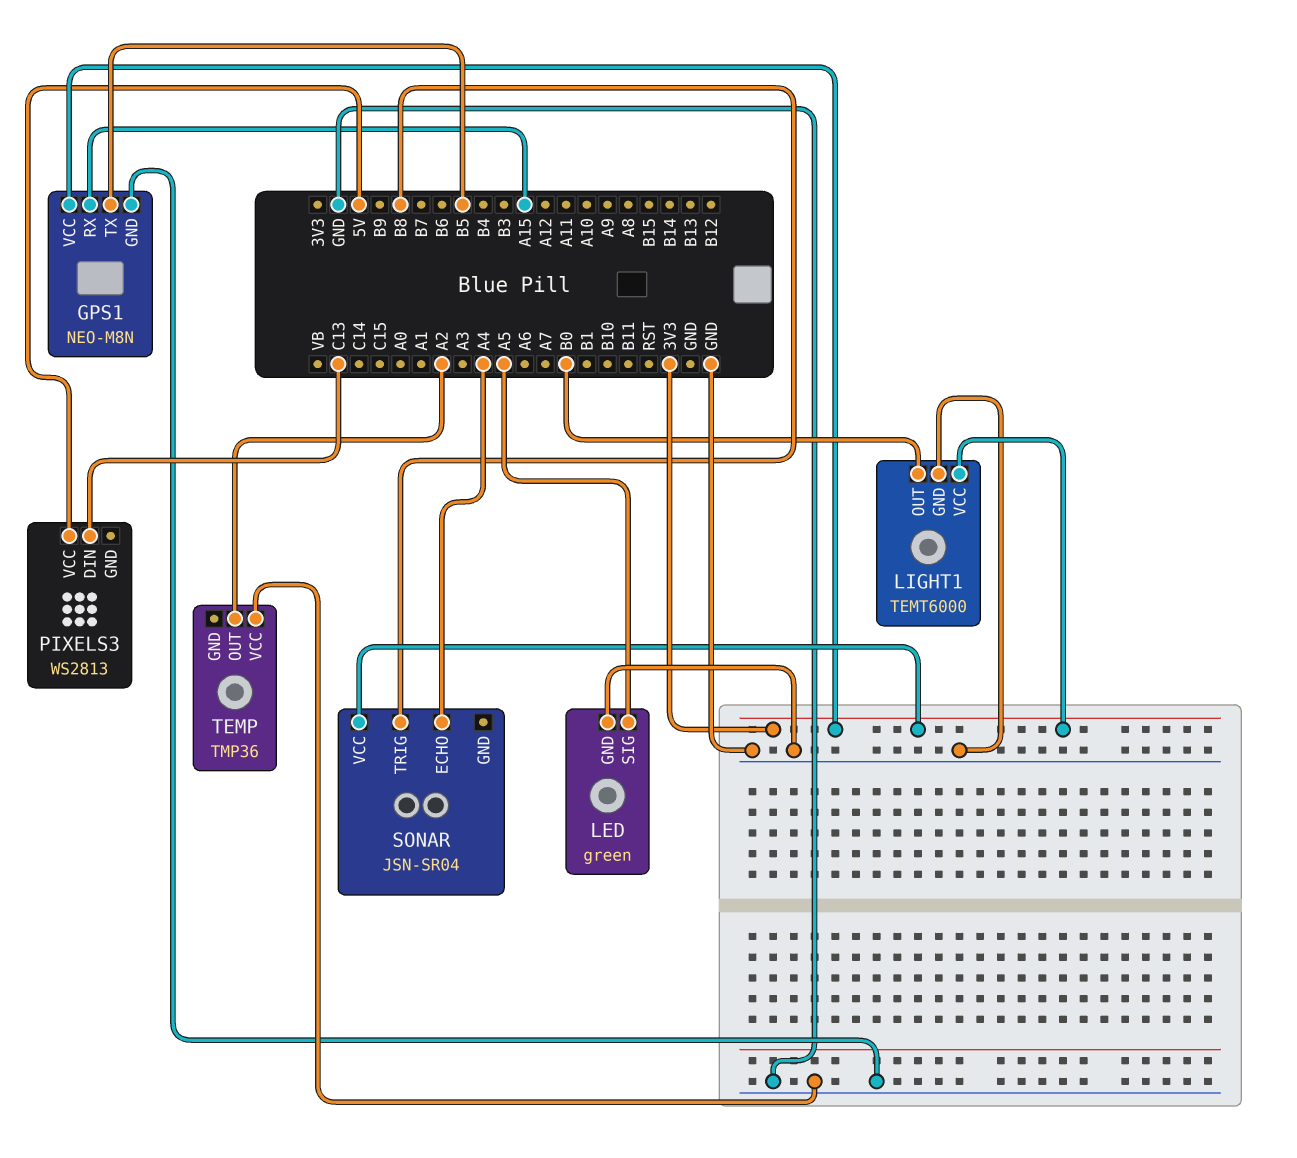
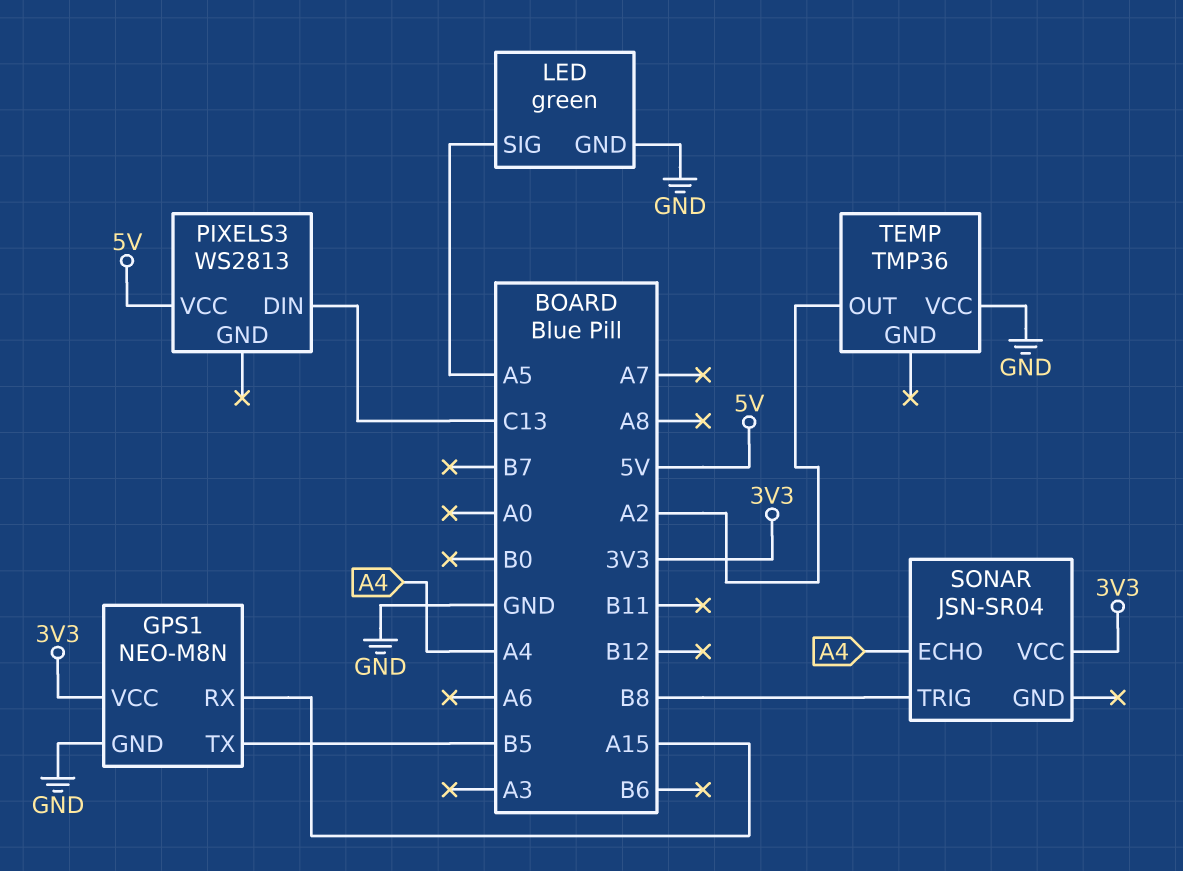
LIGHT1: TEMT6000 -> none
LIGHT1 pin GND: GND -> none
LIGHT1 pin OUT: B0 -> none
LIGHT1 pin VCC: 3V3 -> none

